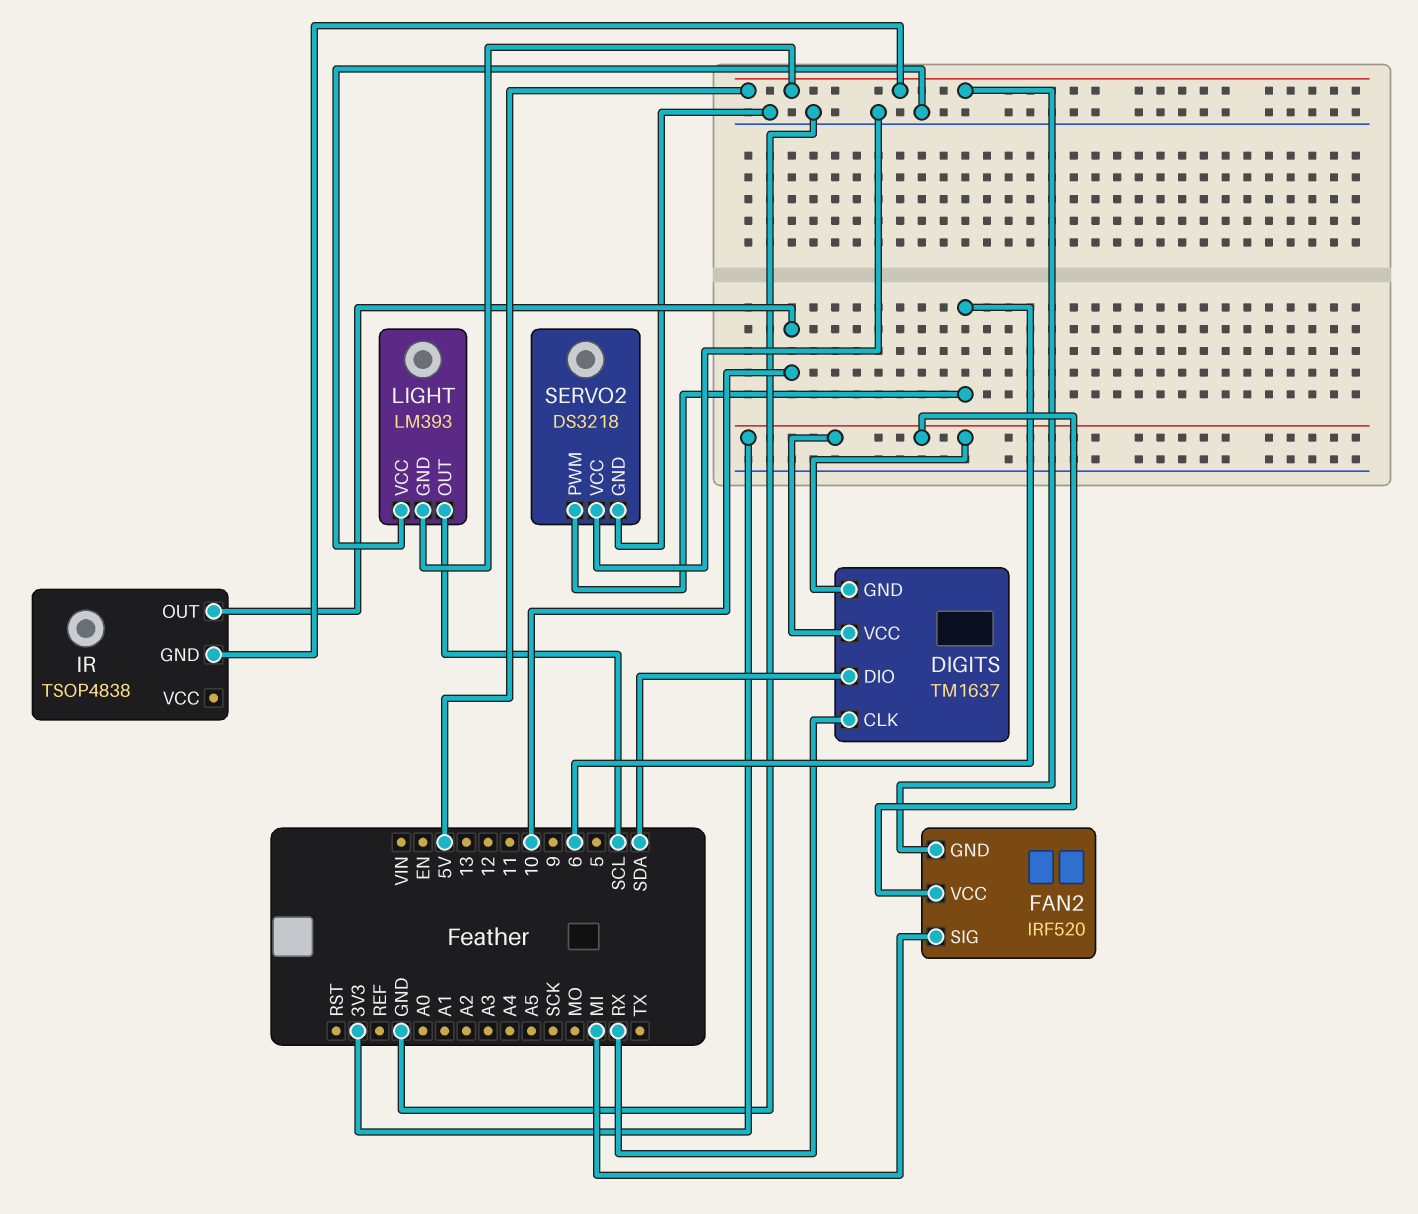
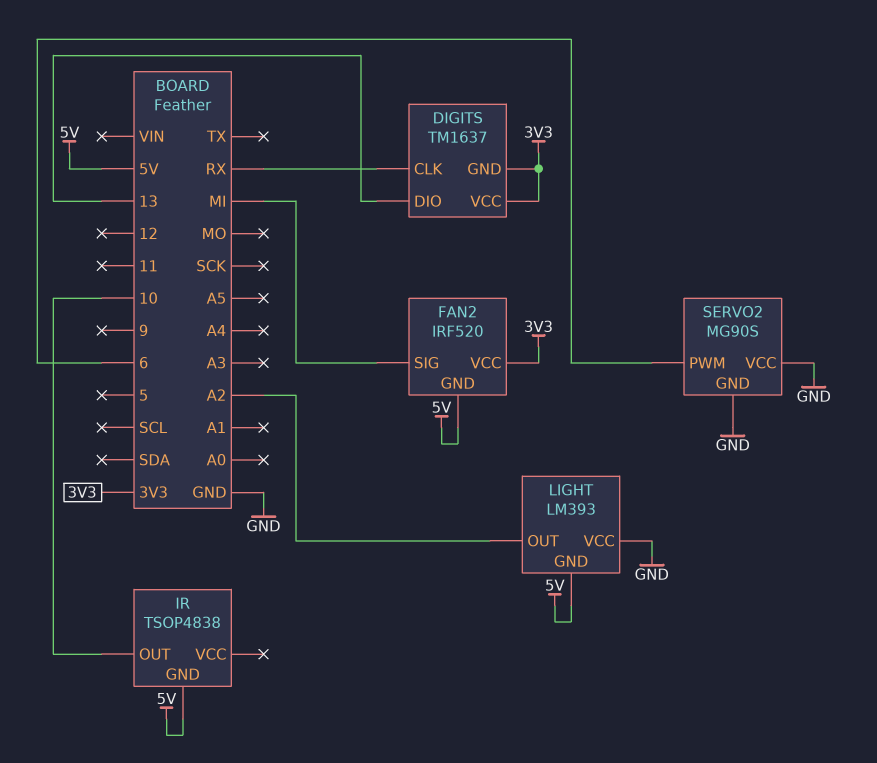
DIGITS pin DIO: SDA -> 13
LIGHT pin OUT: SCL -> A2
SERVO2: DS3218 -> MG90S

